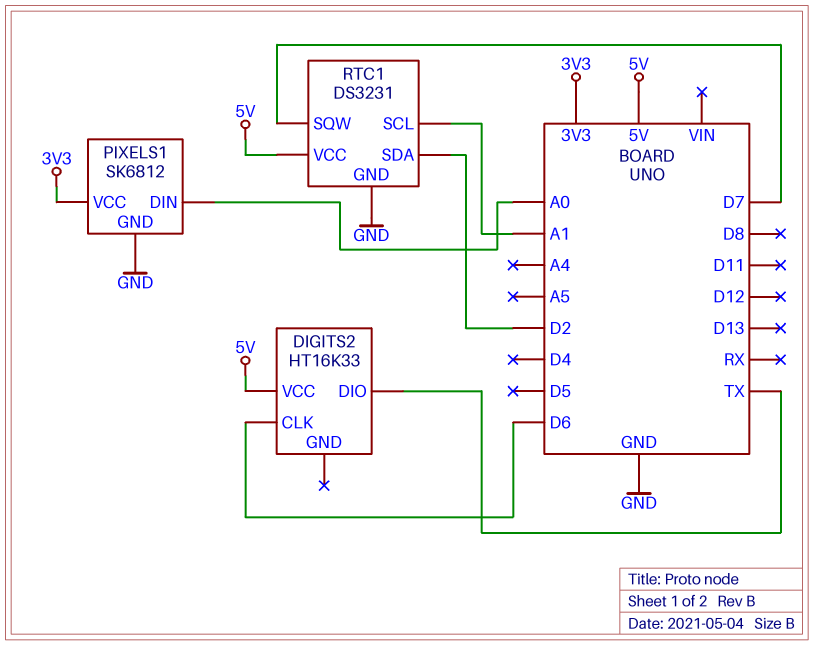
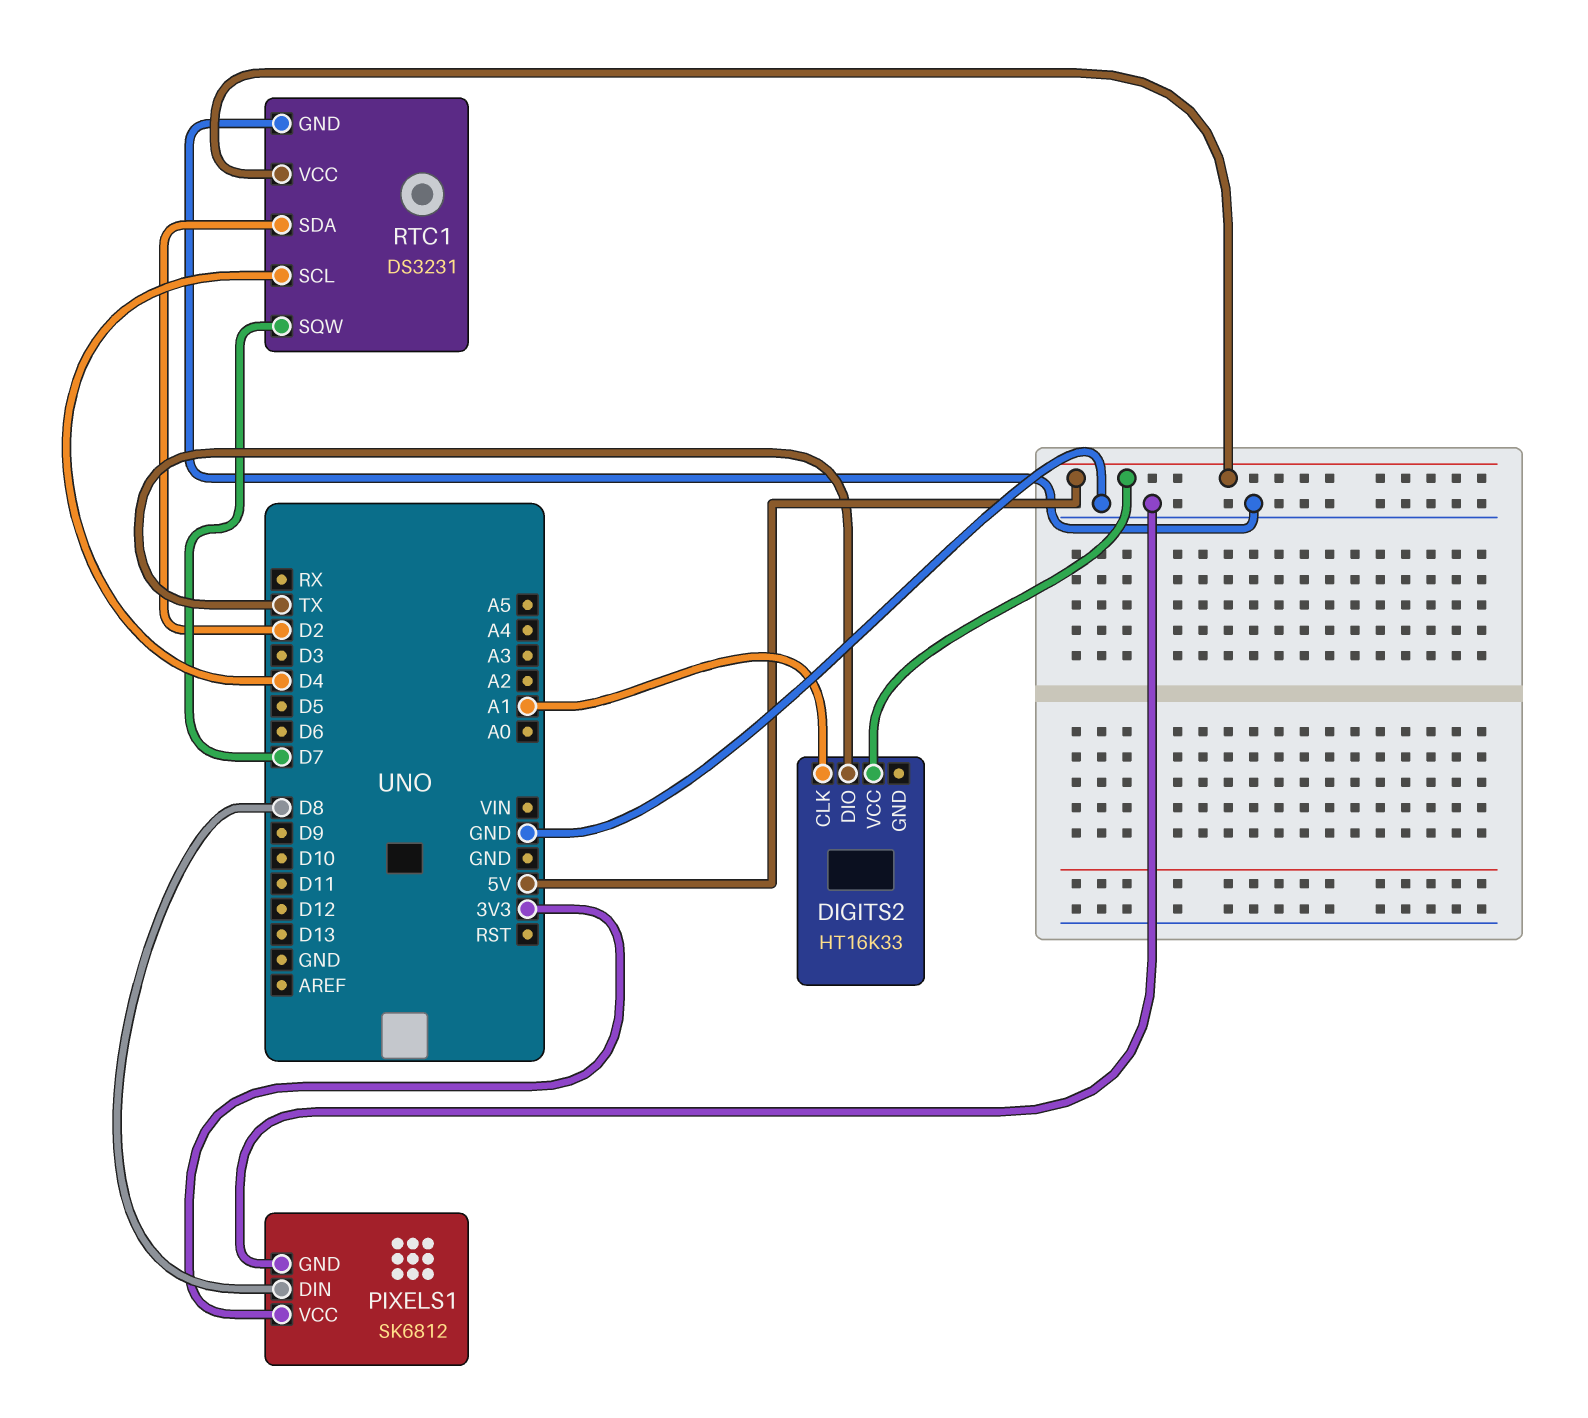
DIGITS2 pin CLK: D6 -> A1
PIXELS1 pin DIN: A0 -> D8
RTC1 pin SCL: A1 -> D4

